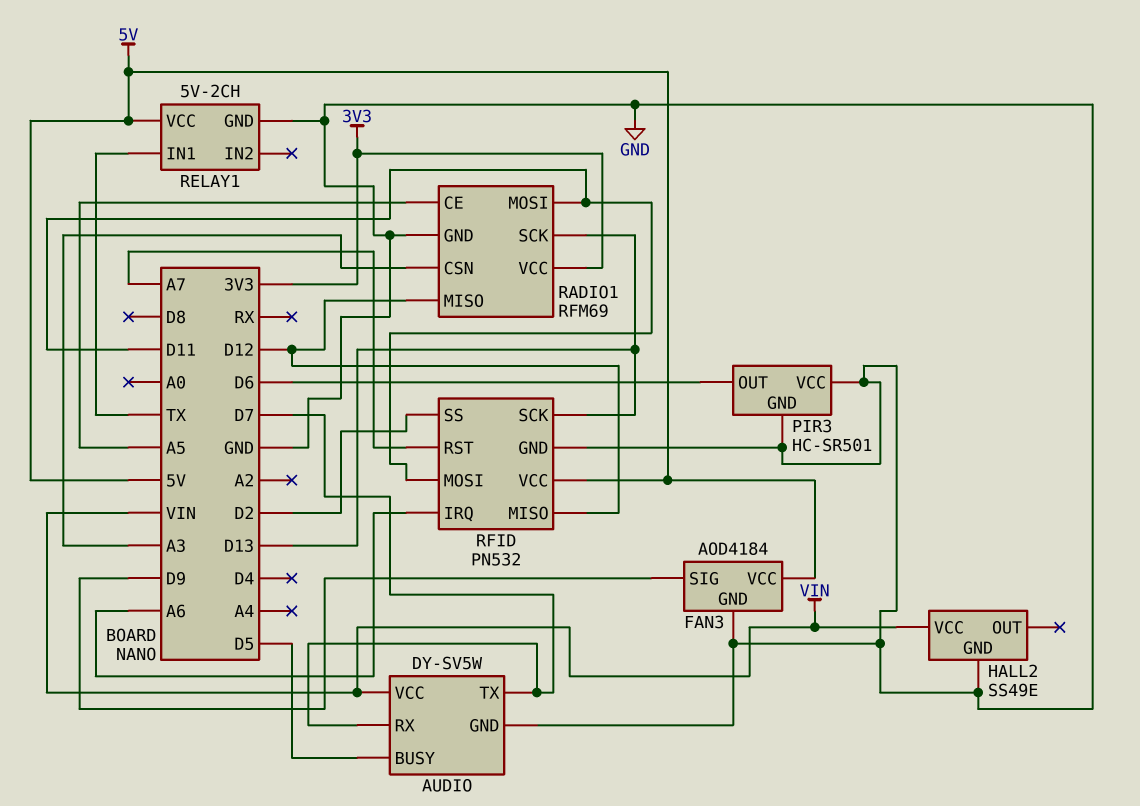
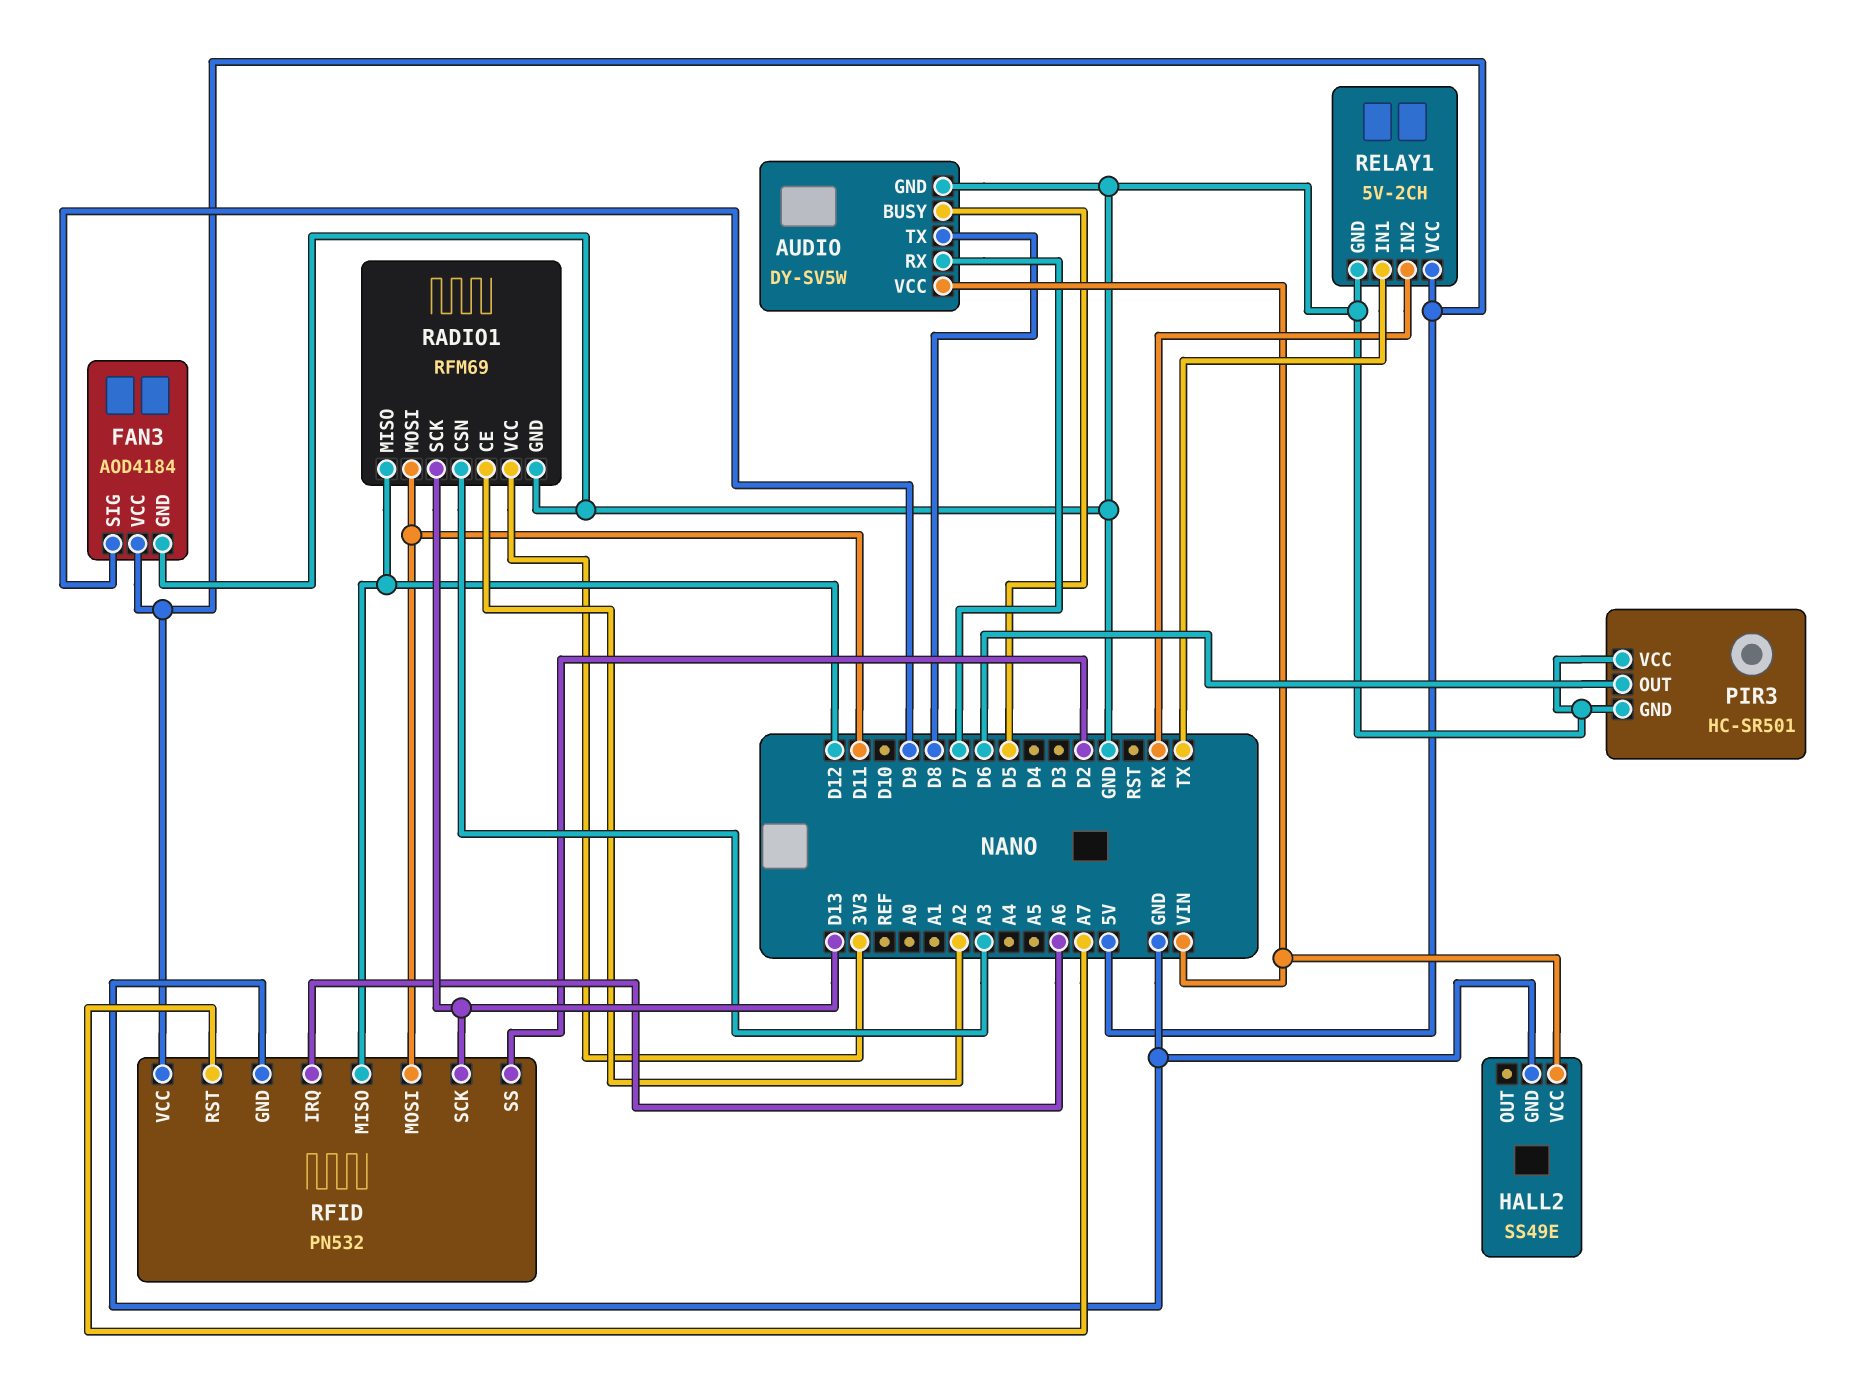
AUDIO pin TX: D7 -> D8
RADIO1 pin CE: A5 -> A2
RELAY1 pin IN2: none -> RX

